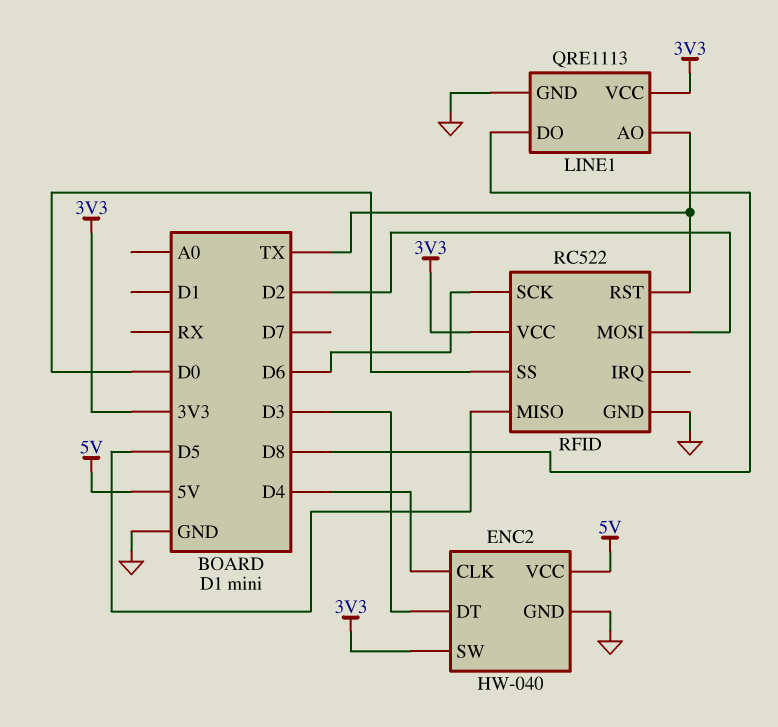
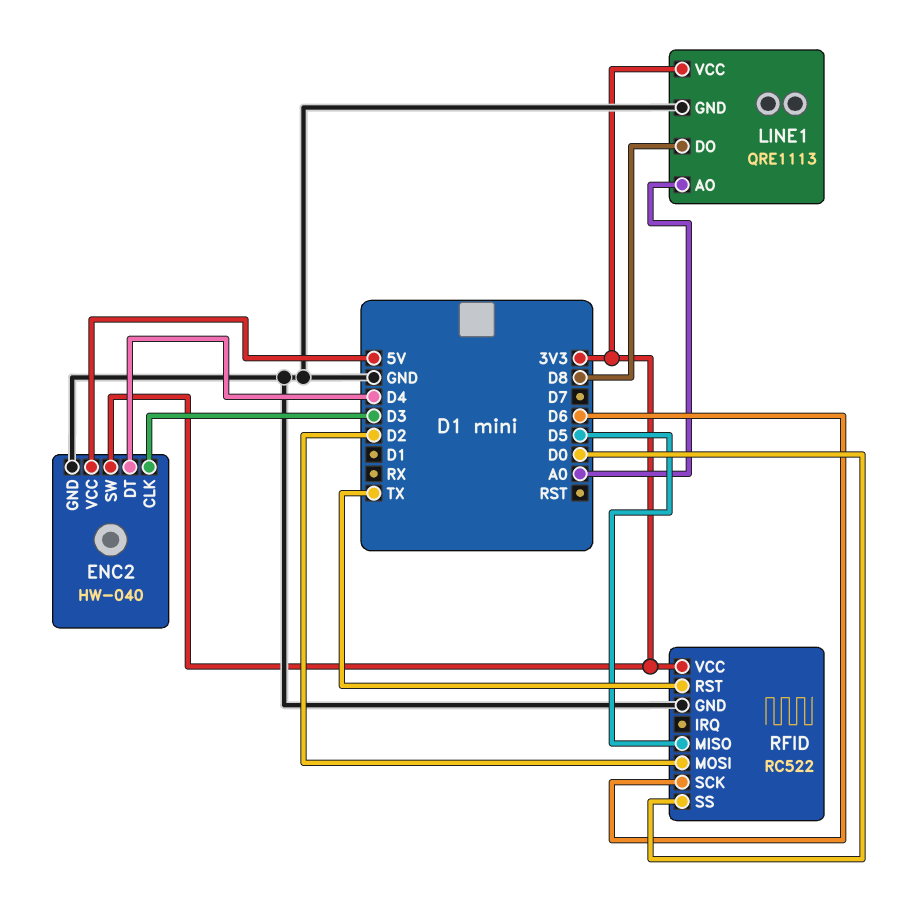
ENC2 pin CLK: D4 -> D3
ENC2 pin DT: D3 -> D4
LINE1 pin AO: TX -> A0

